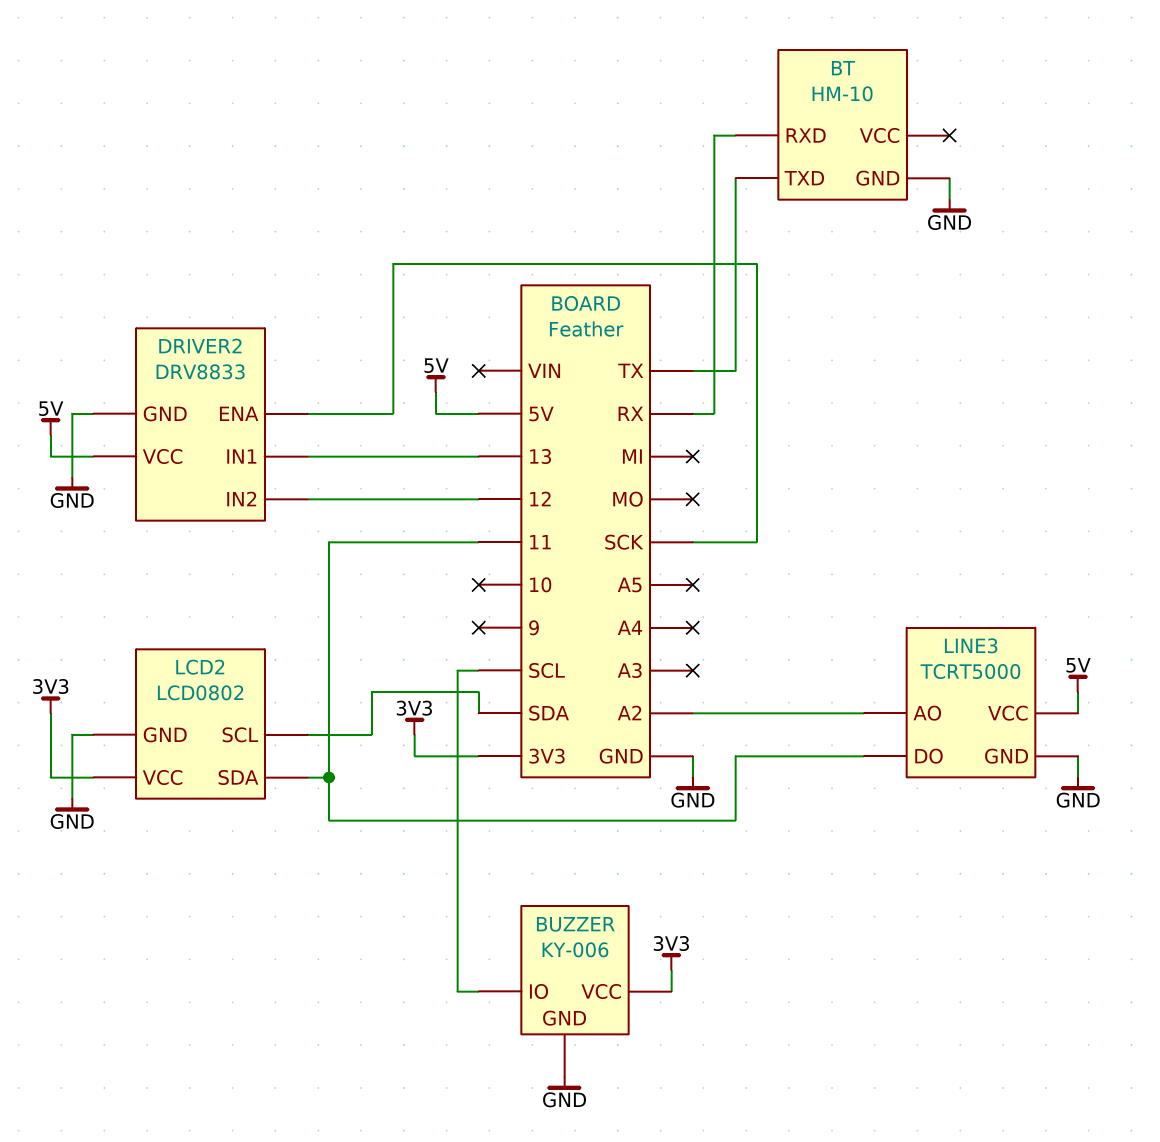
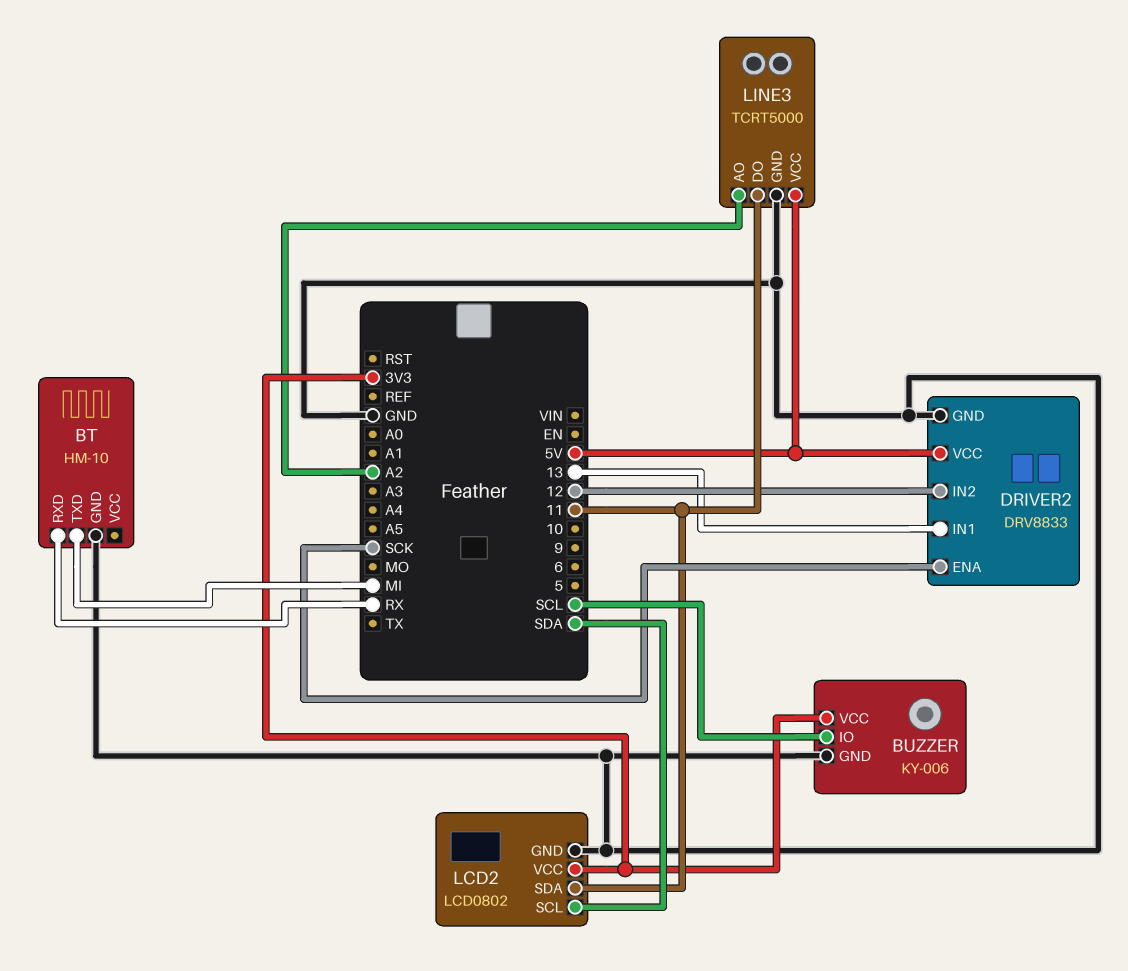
BT pin TXD: TX -> MI

